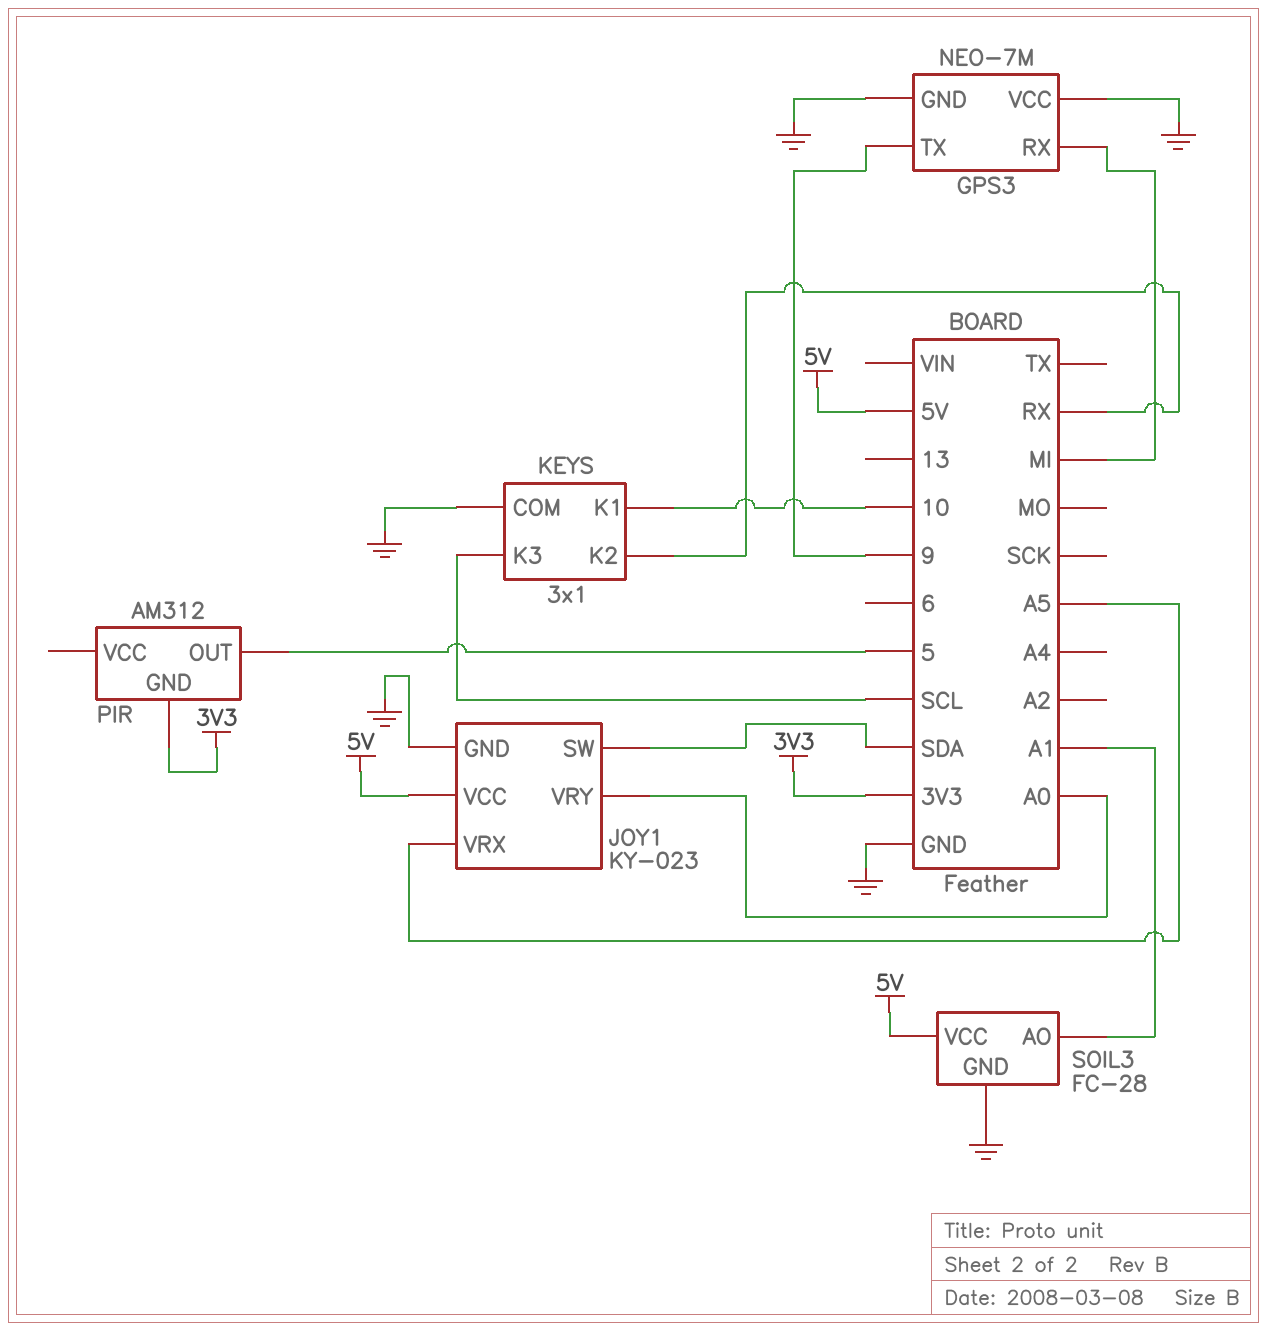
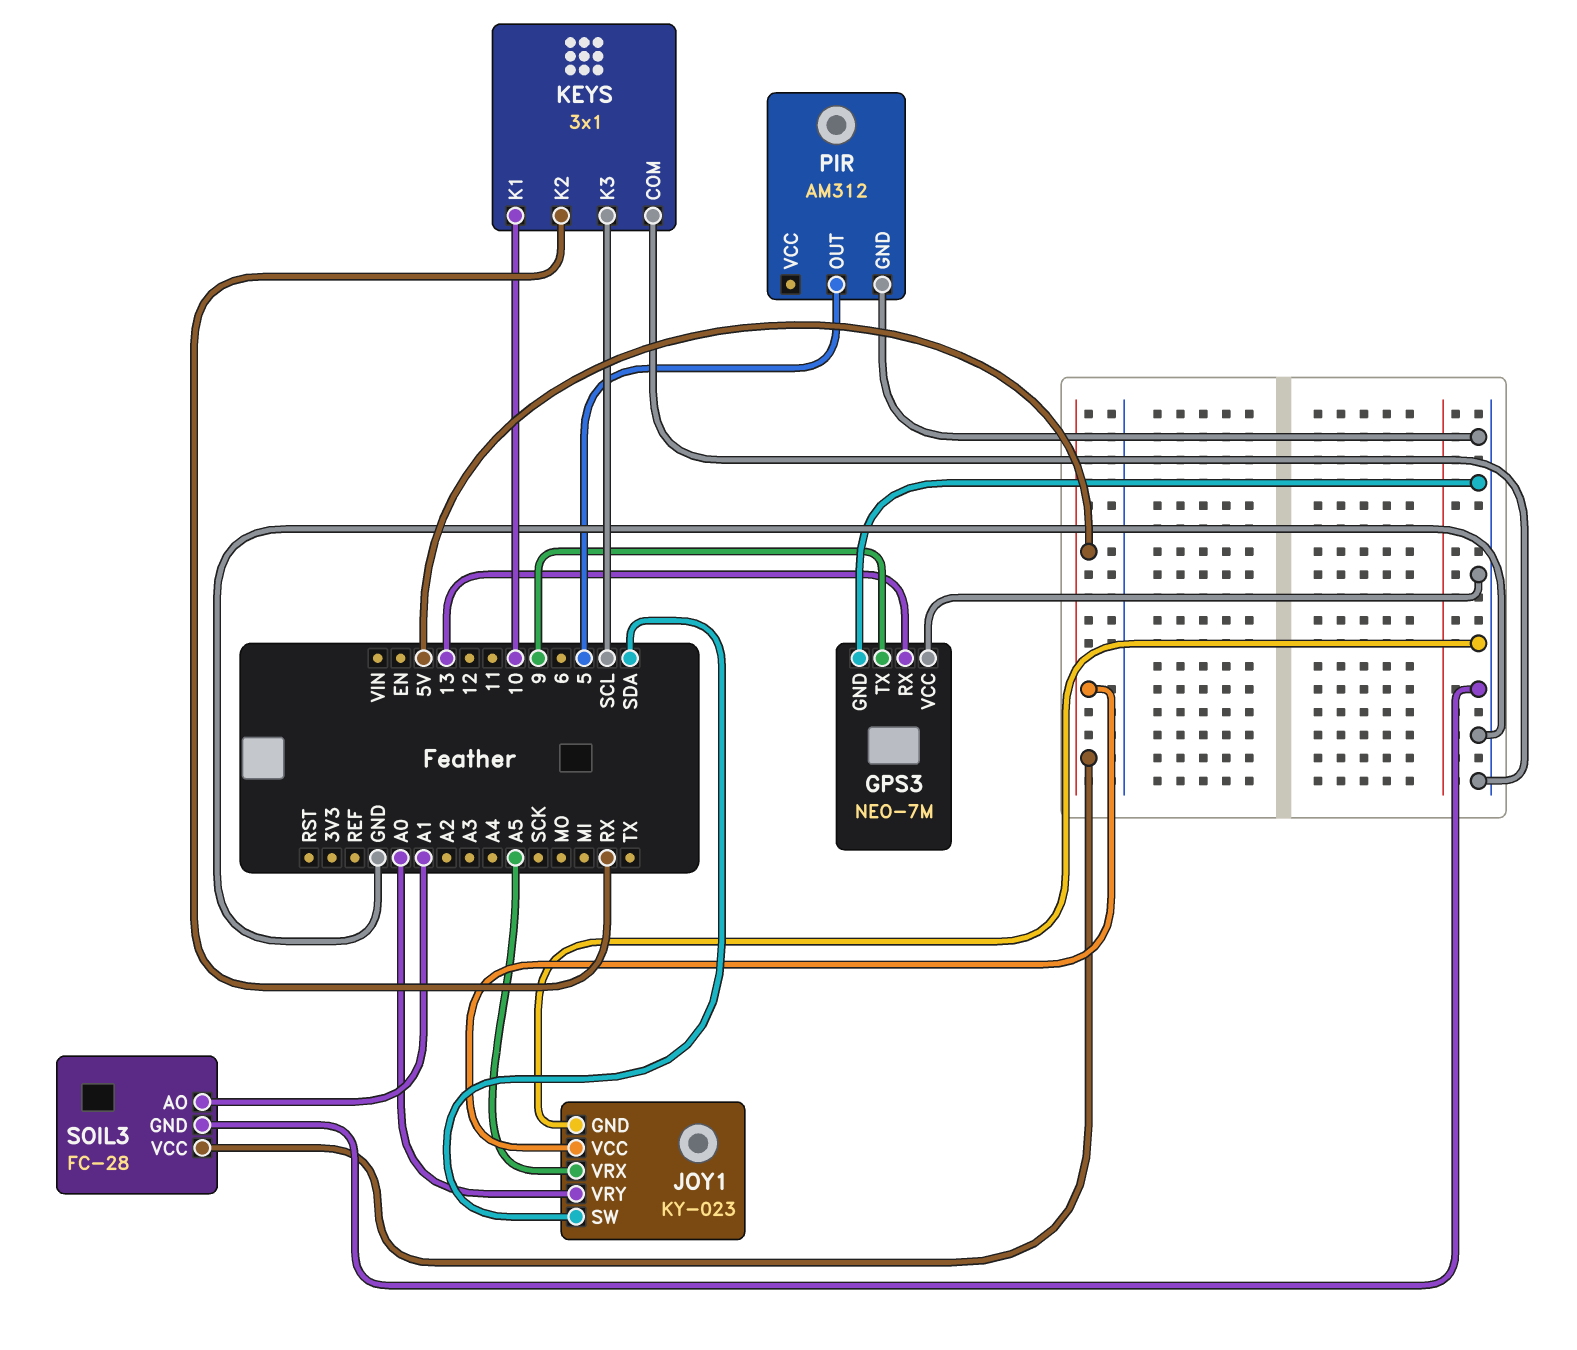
GPS3 pin RX: MI -> 13
PIR pin GND: 3V3 -> GND

